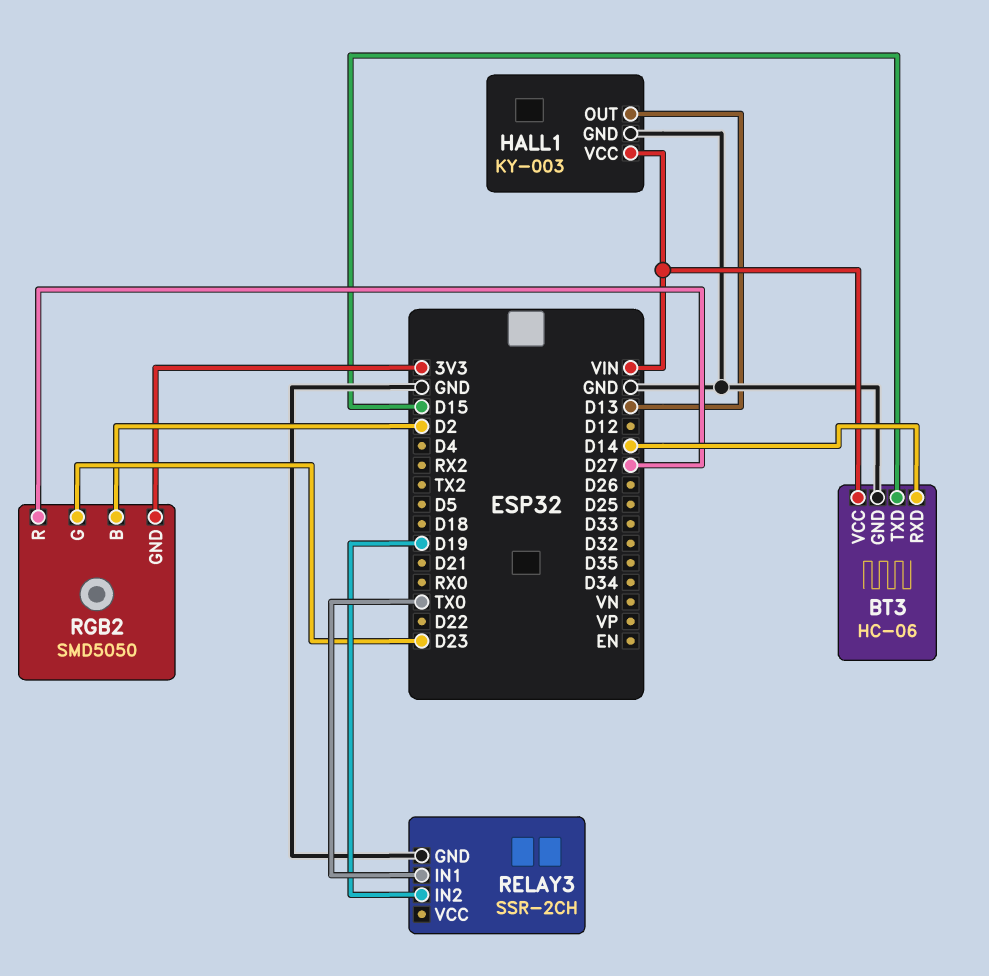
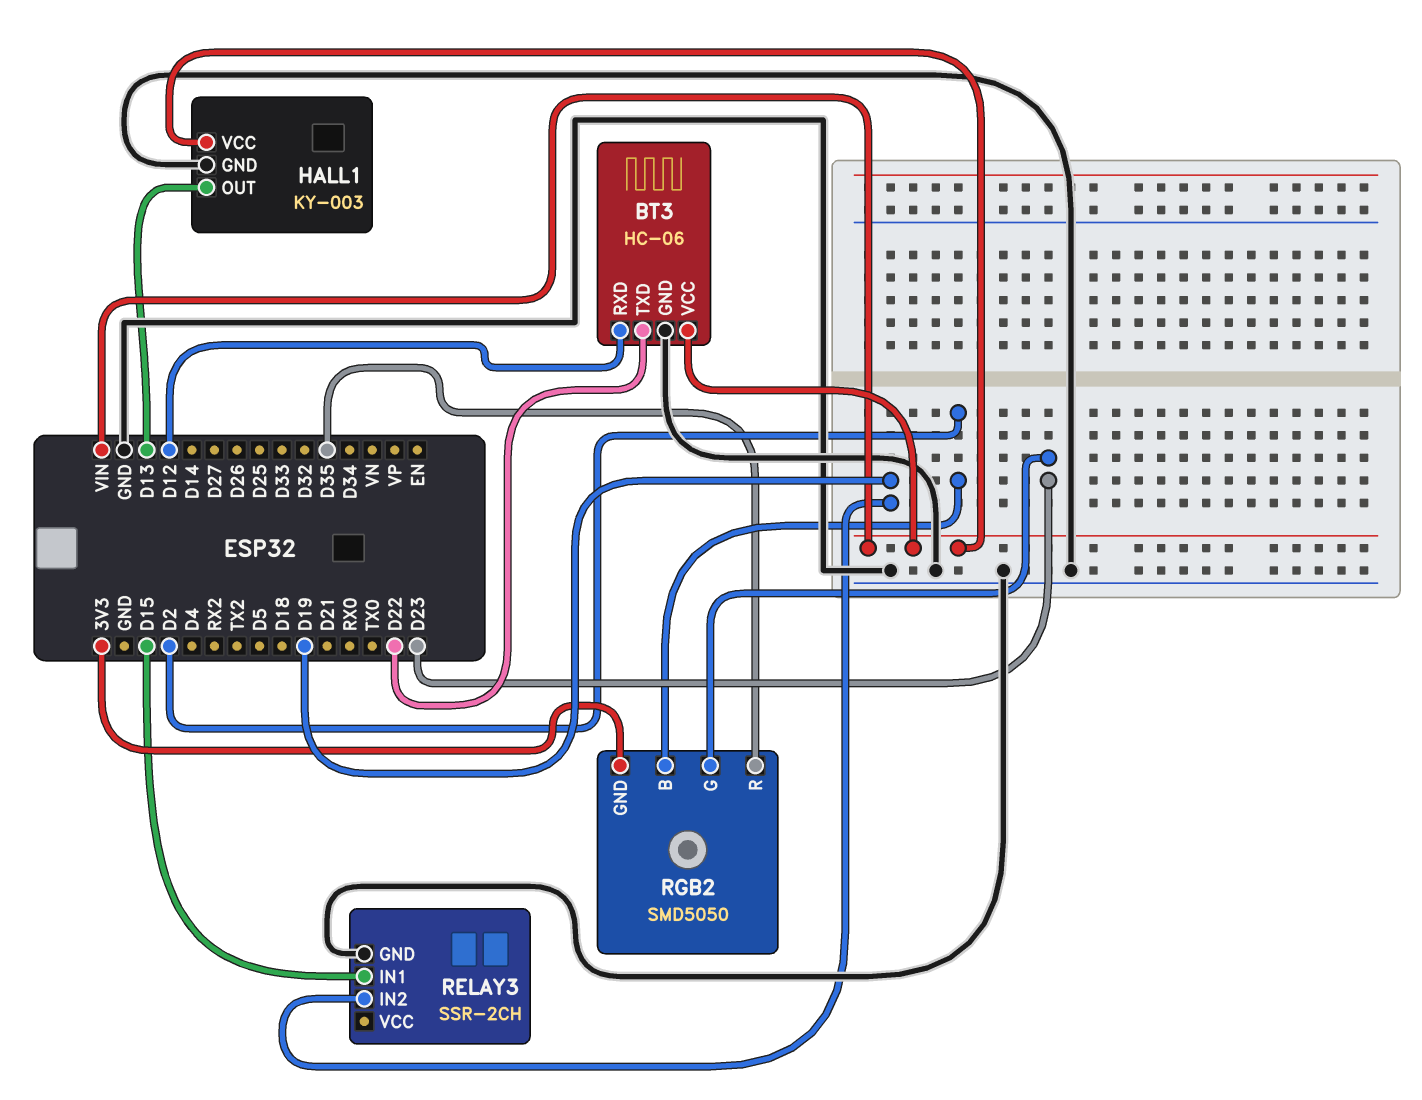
BT3 pin RXD: D14 -> D12
BT3 pin TXD: D15 -> D22
RELAY3 pin IN1: TX0 -> D15
RGB2 pin R: D27 -> D35

